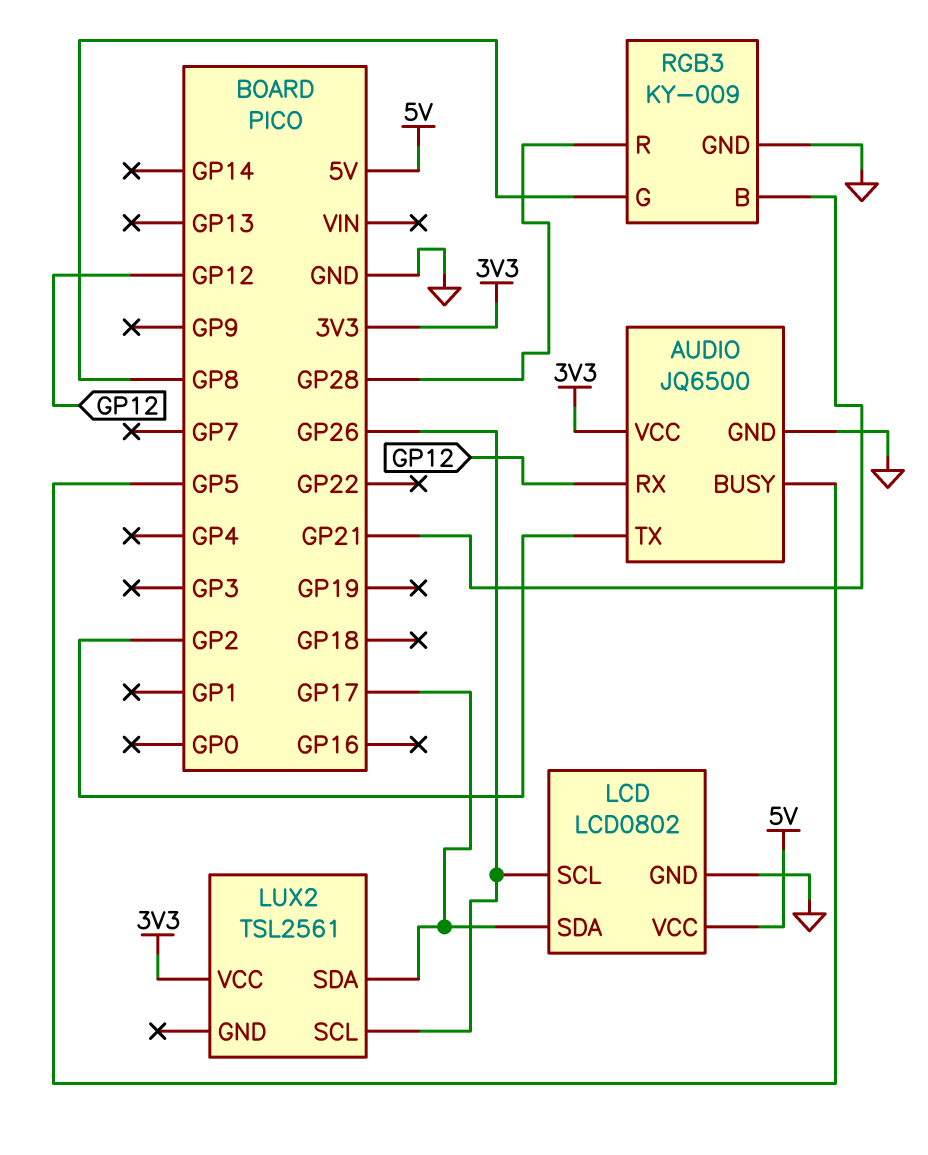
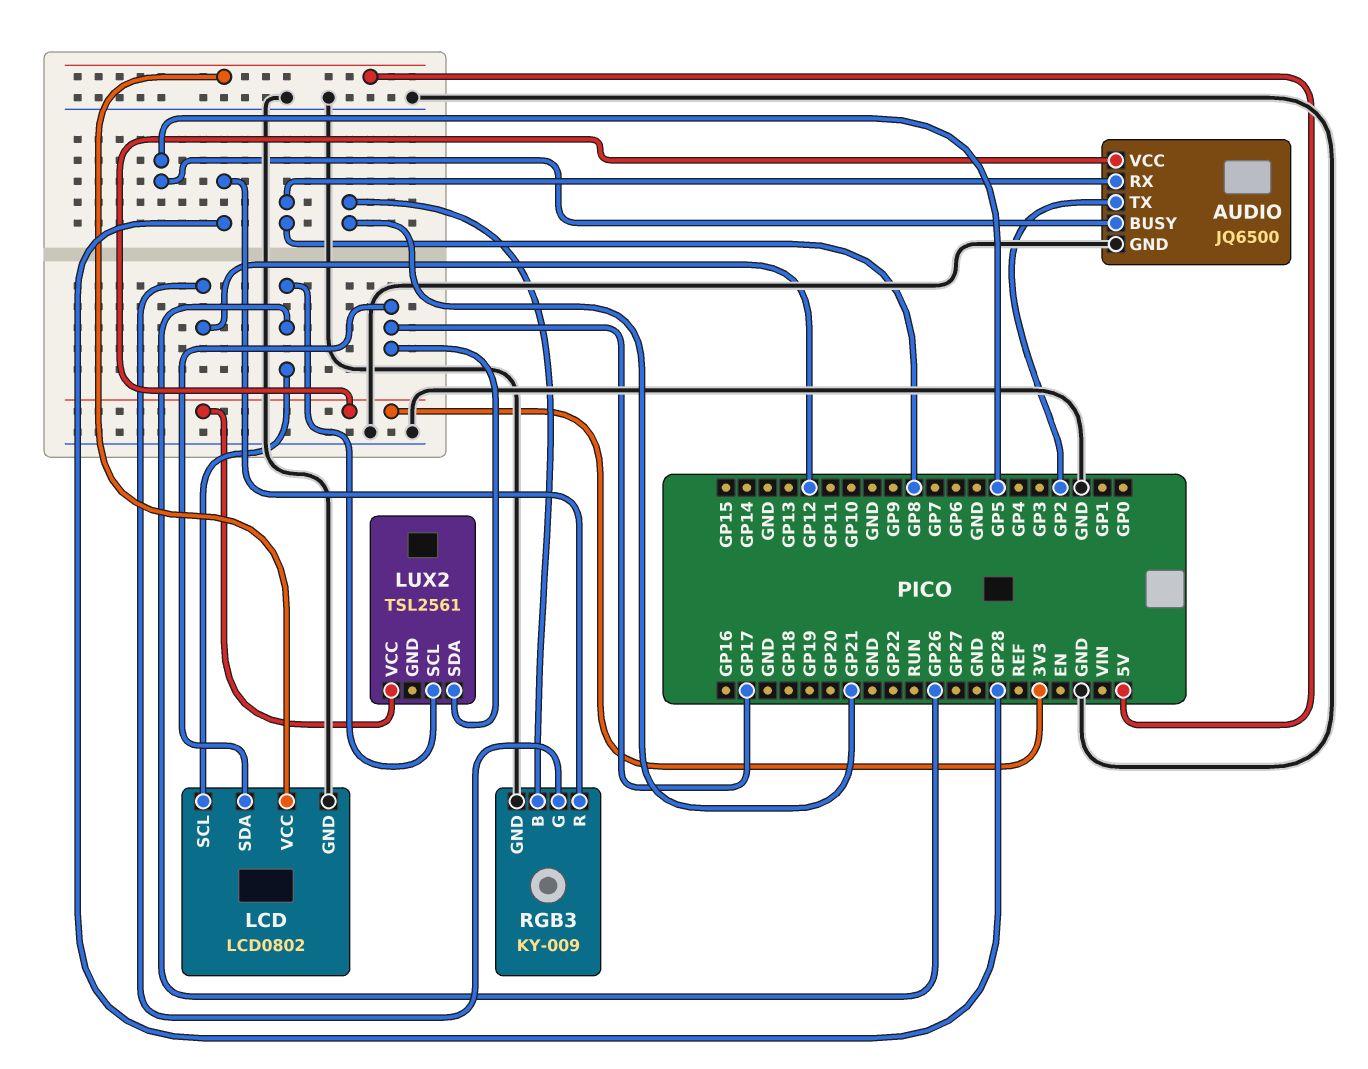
AUDIO pin RX: GP12 -> GP8
RGB3 pin G: GP8 -> GP12

